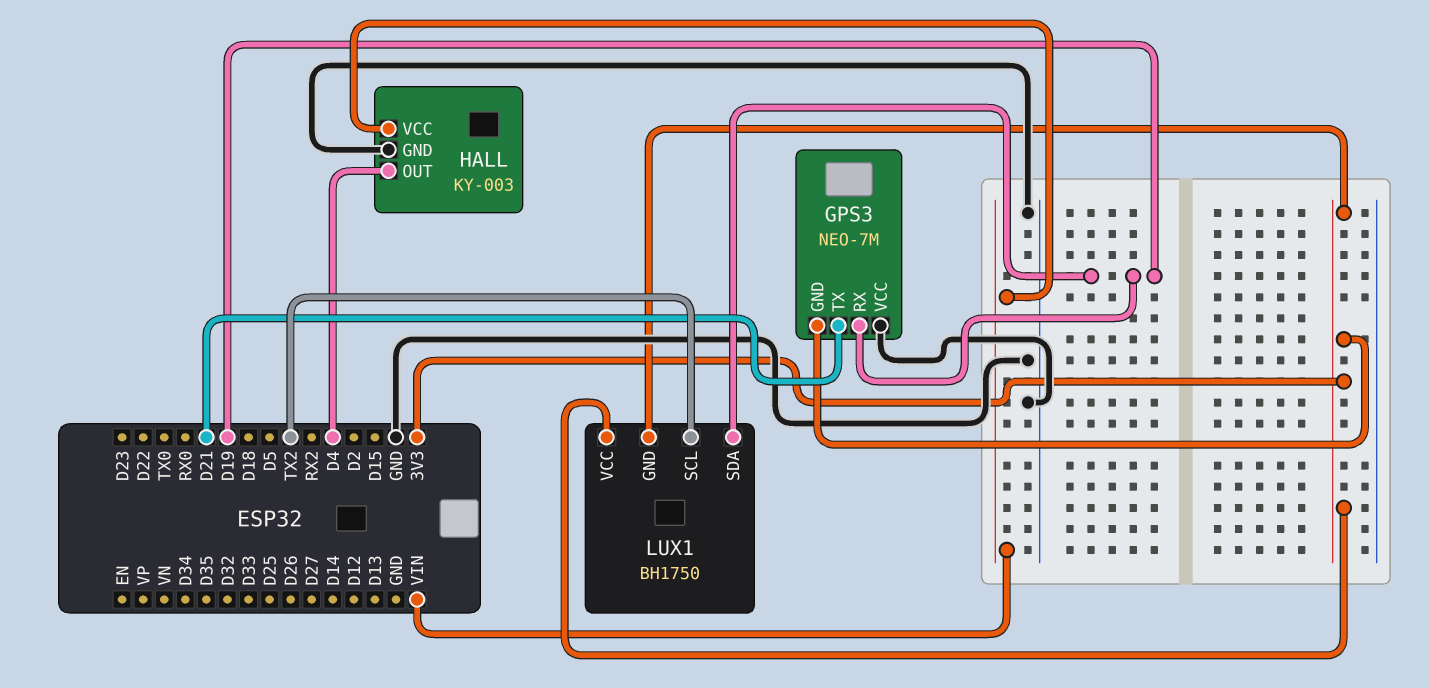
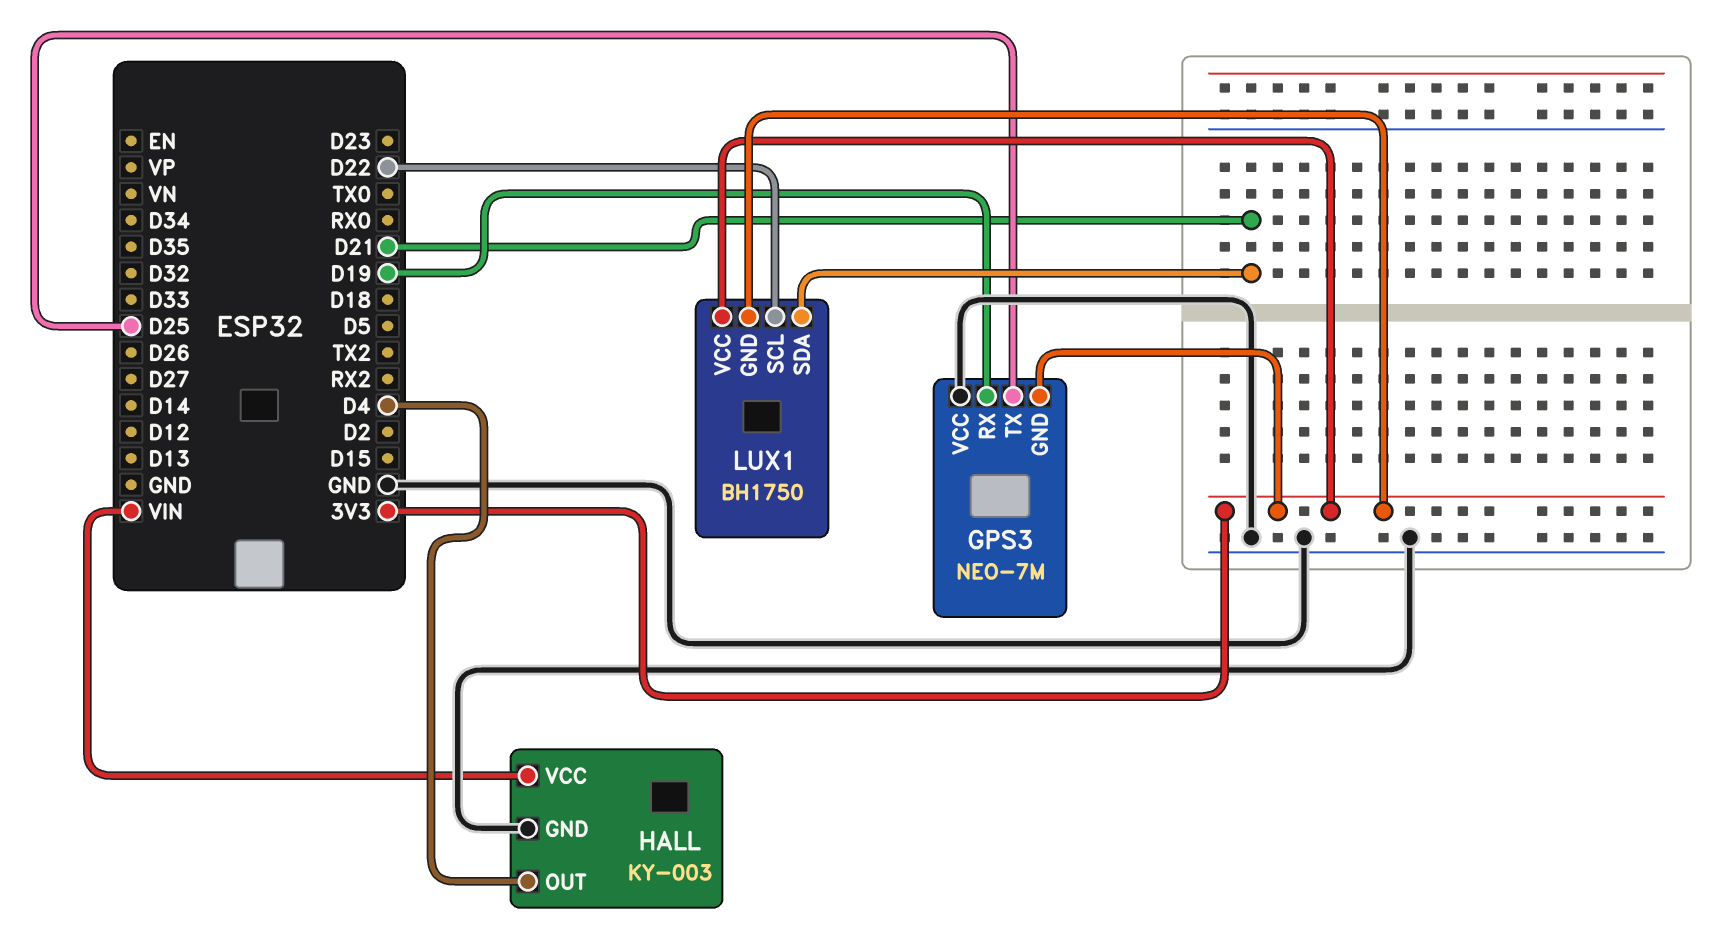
GPS3 pin TX: D21 -> D25
LUX1 pin SCL: TX2 -> D22
LUX1 pin SDA: D19 -> D21

